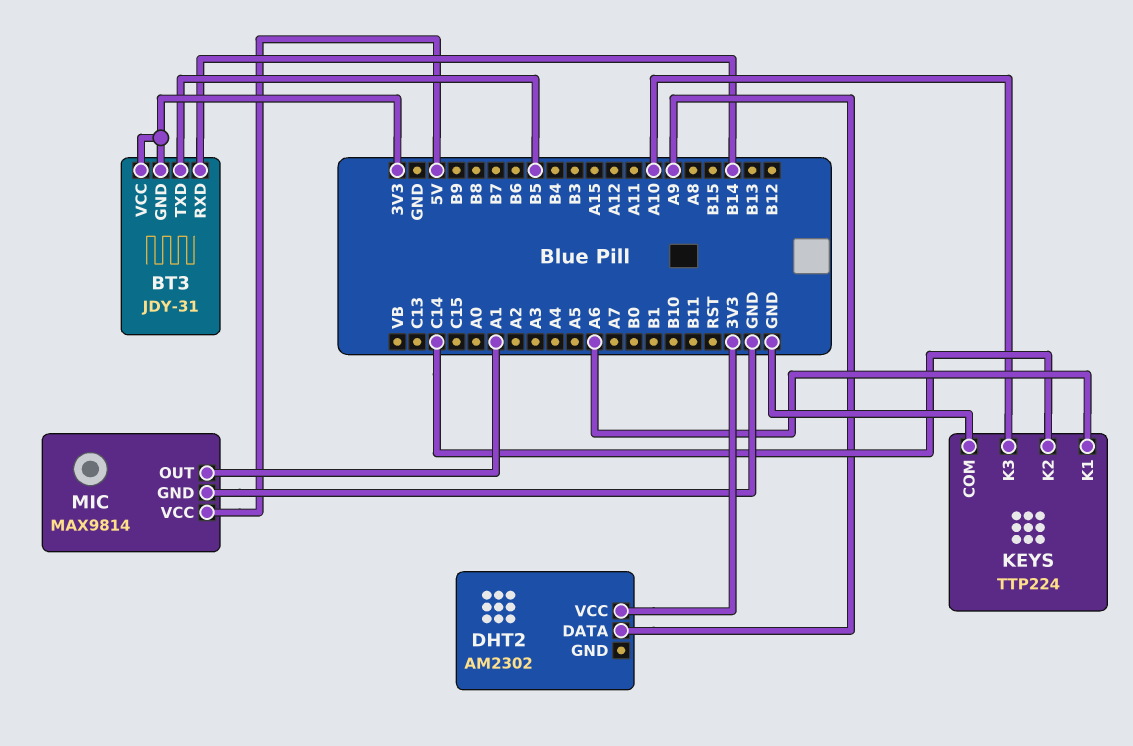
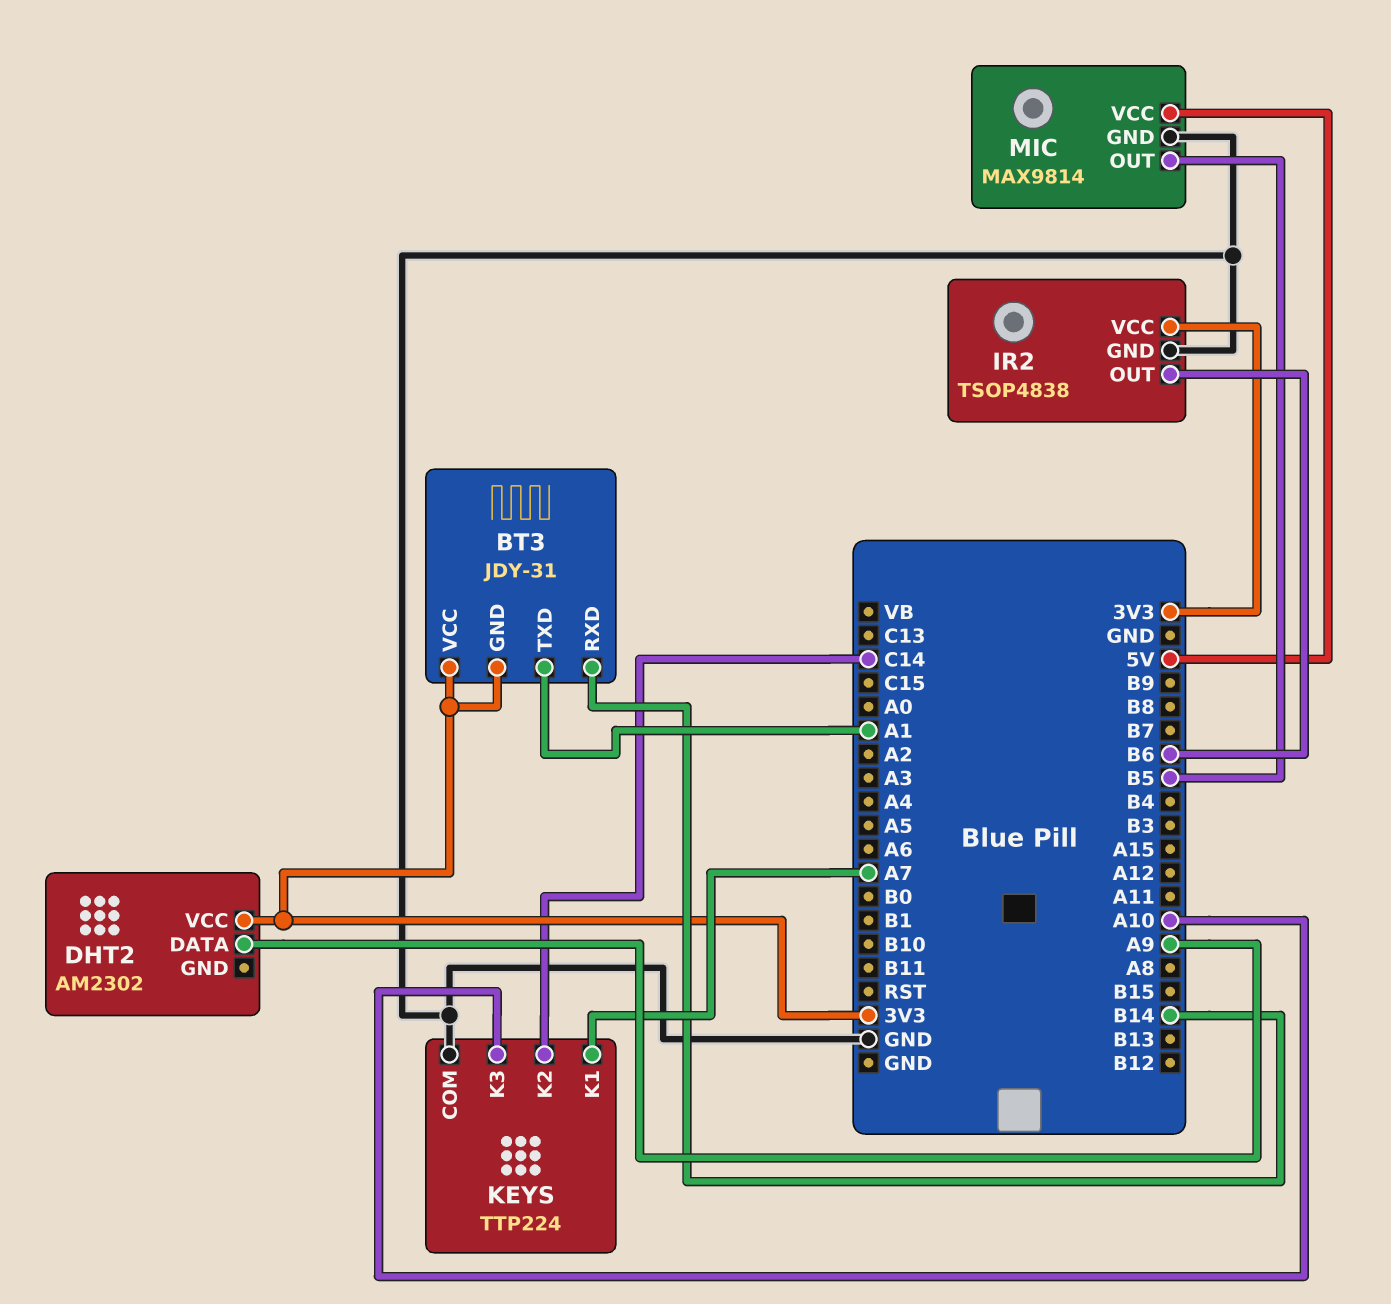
BT3 pin TXD: B5 -> A1
IR2: none -> TSOP4838
IR2 pin GND: none -> GND
IR2 pin OUT: none -> B6
IR2 pin VCC: none -> 3V3
KEYS pin K1: A6 -> A7
MIC pin OUT: A1 -> B5

